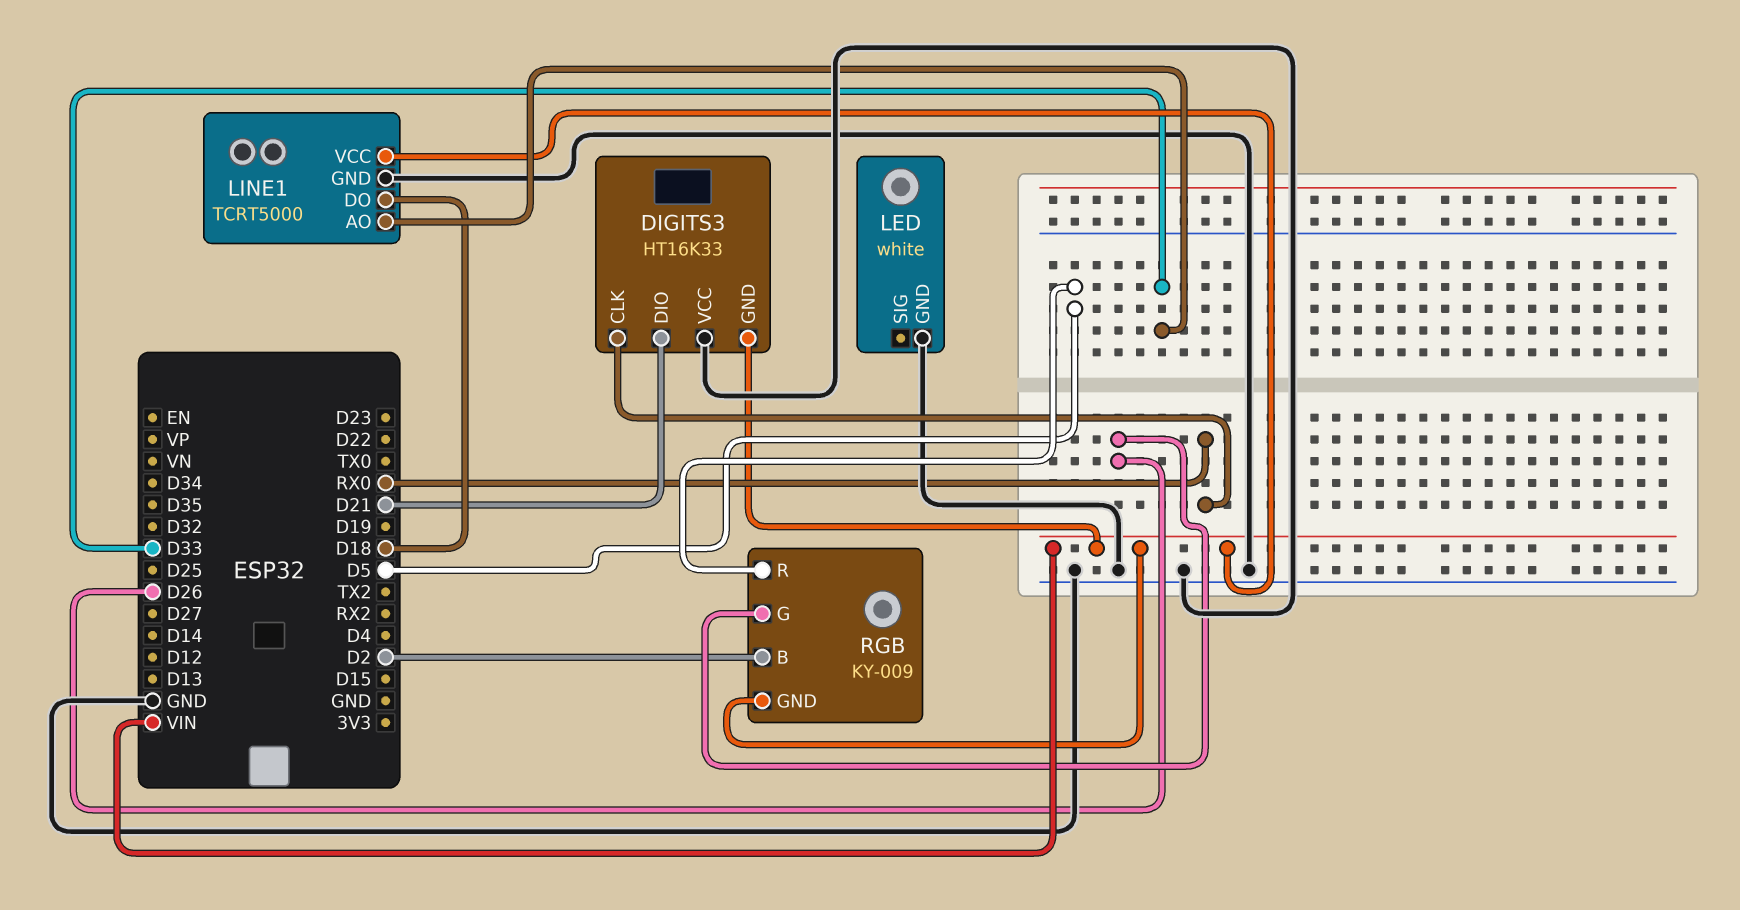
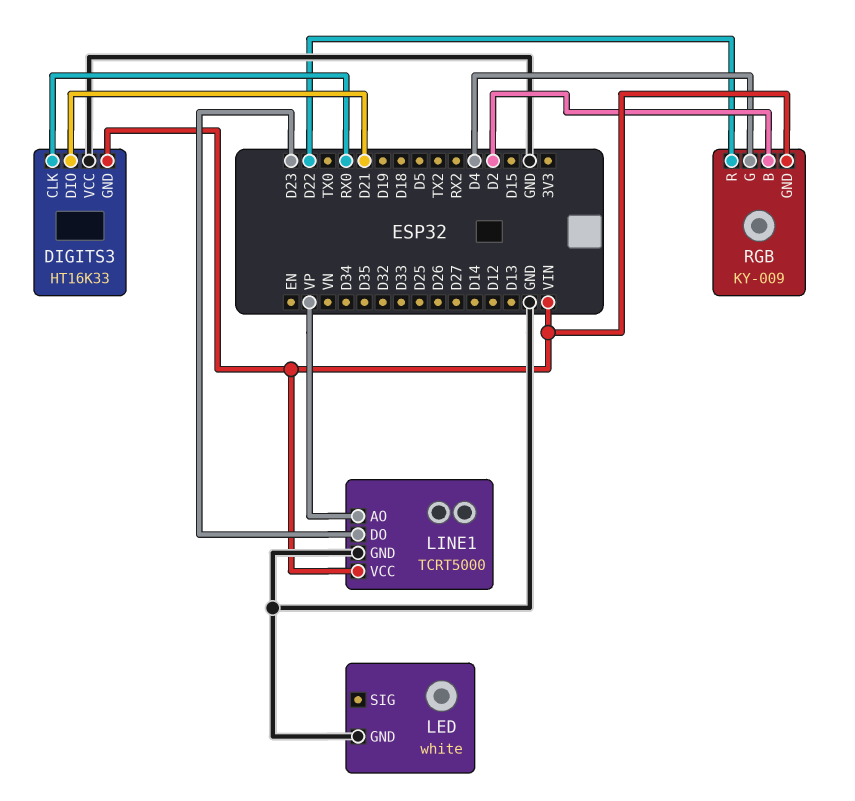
LINE1 pin AO: D33 -> VP
LINE1 pin DO: D18 -> D23
RGB pin G: D26 -> D4
RGB pin R: D5 -> D22

